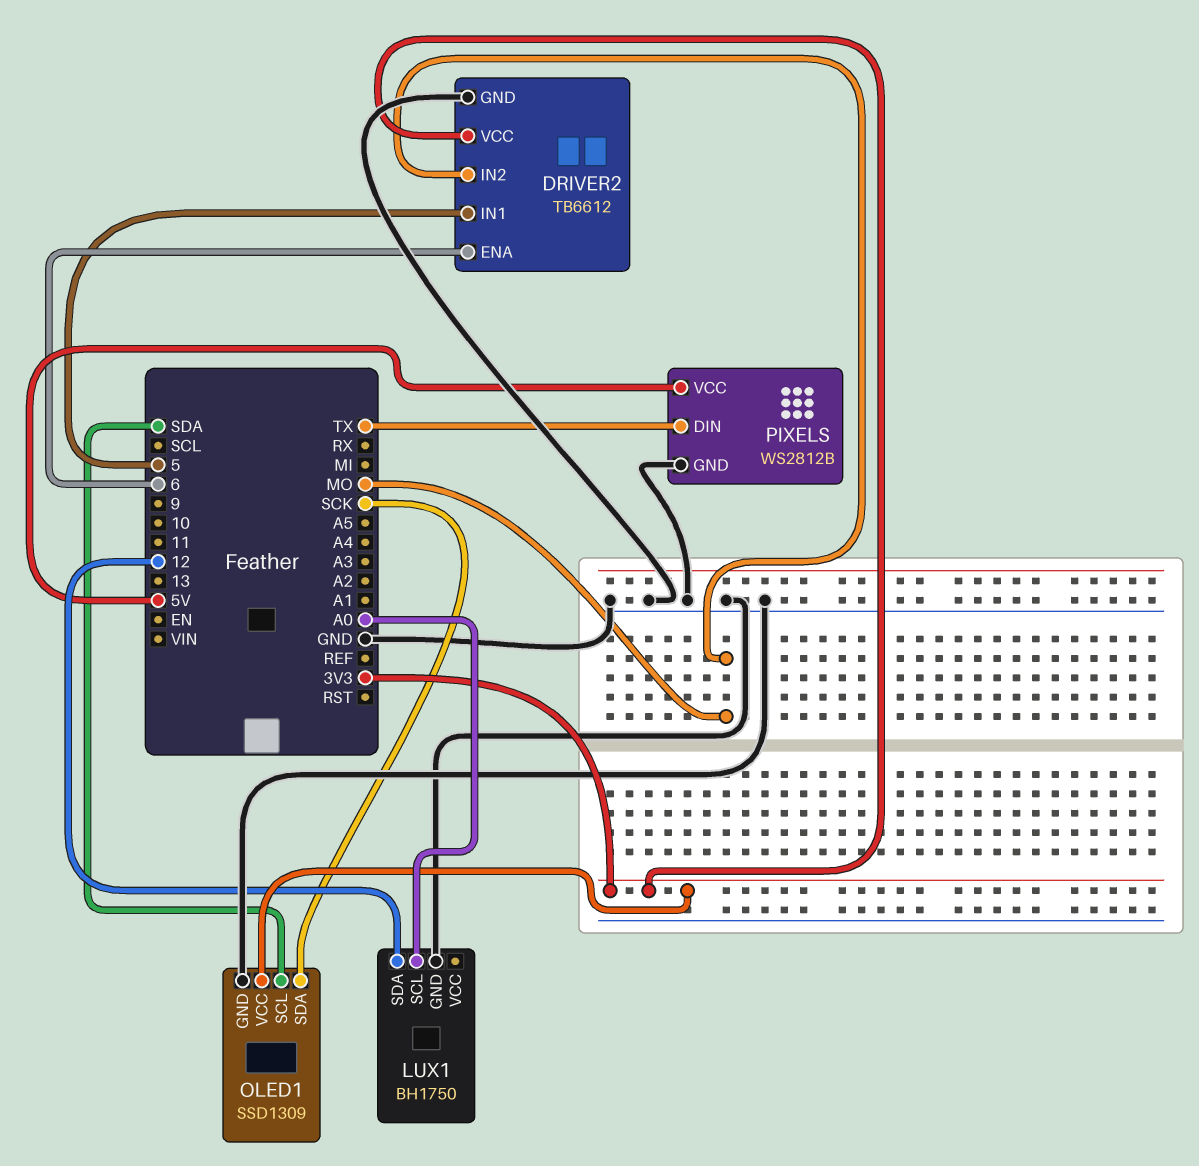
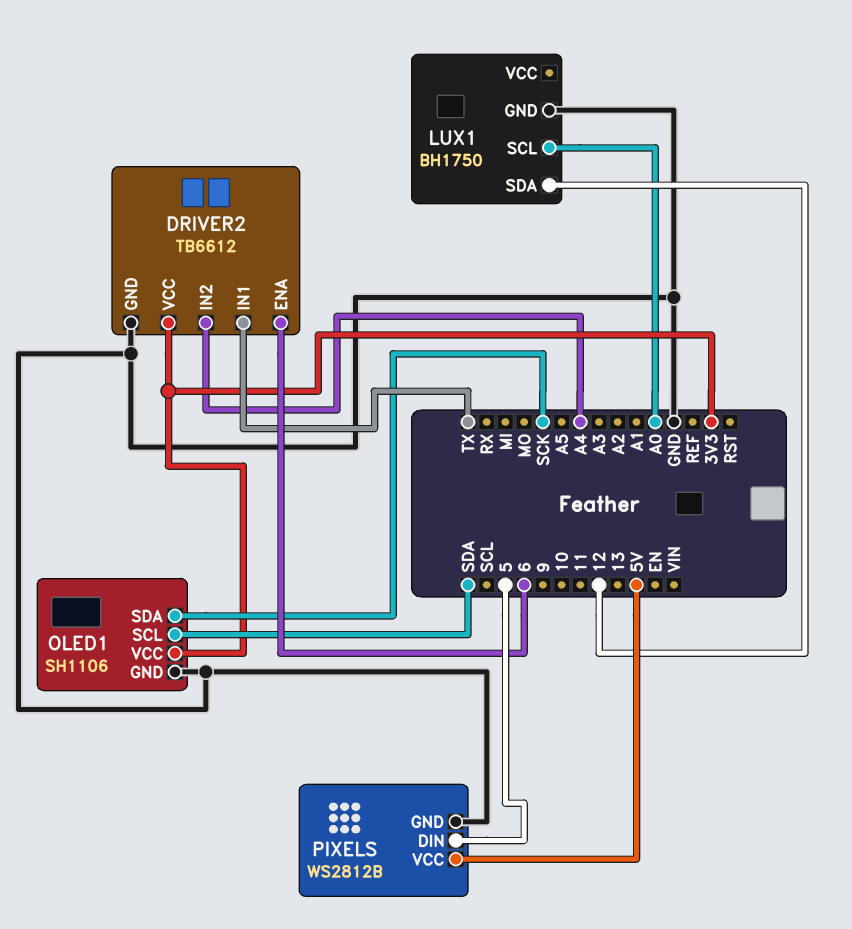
DRIVER2 pin IN1: 5 -> TX
DRIVER2 pin IN2: MO -> A4
OLED1: SSD1309 -> SH1106
PIXELS pin DIN: TX -> 5

